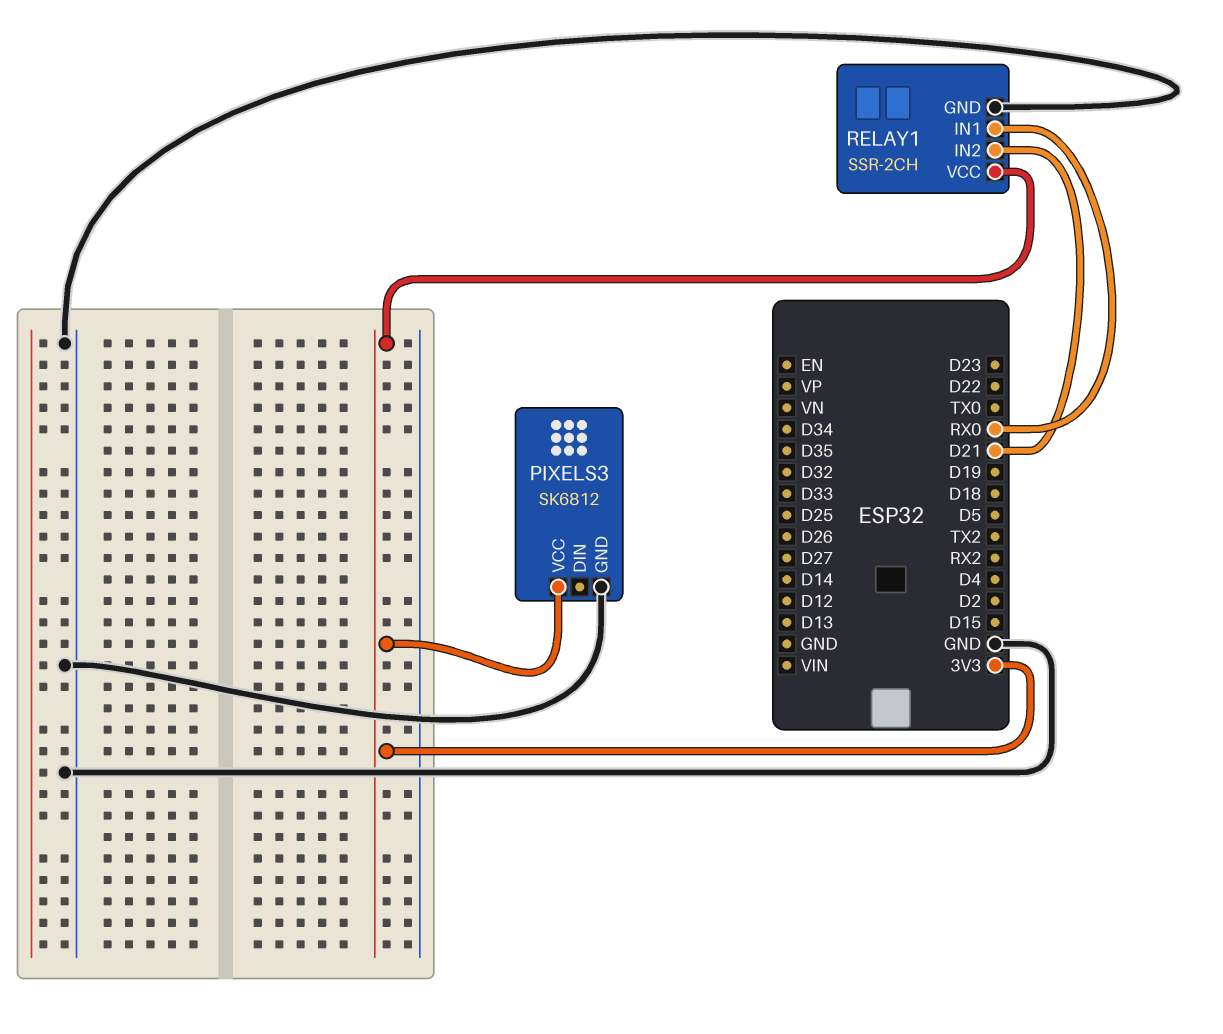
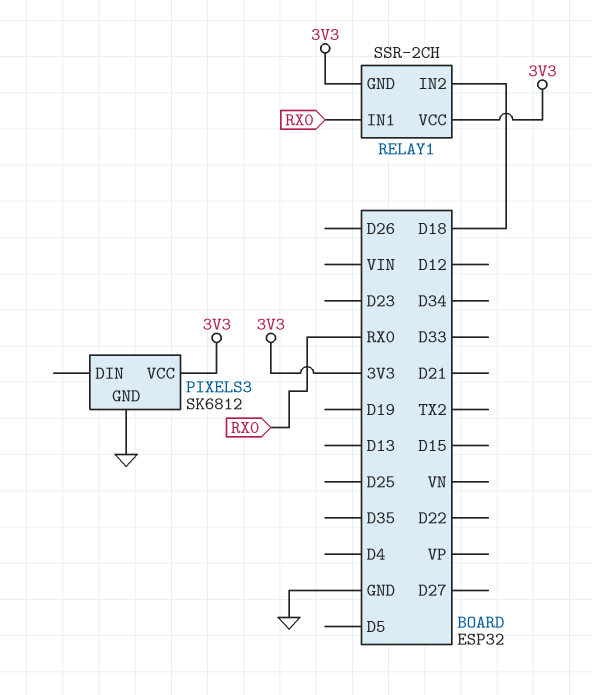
RELAY1 pin GND: GND -> 3V3
RELAY1 pin IN2: D21 -> D18

